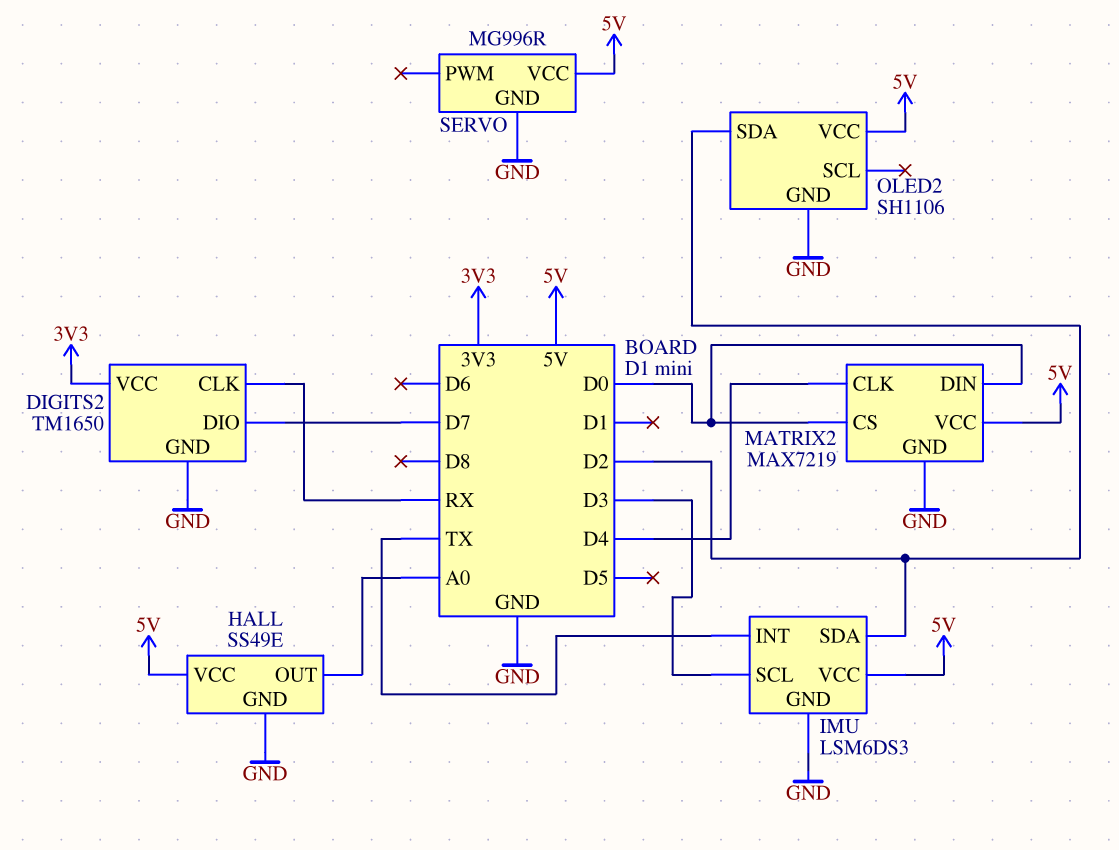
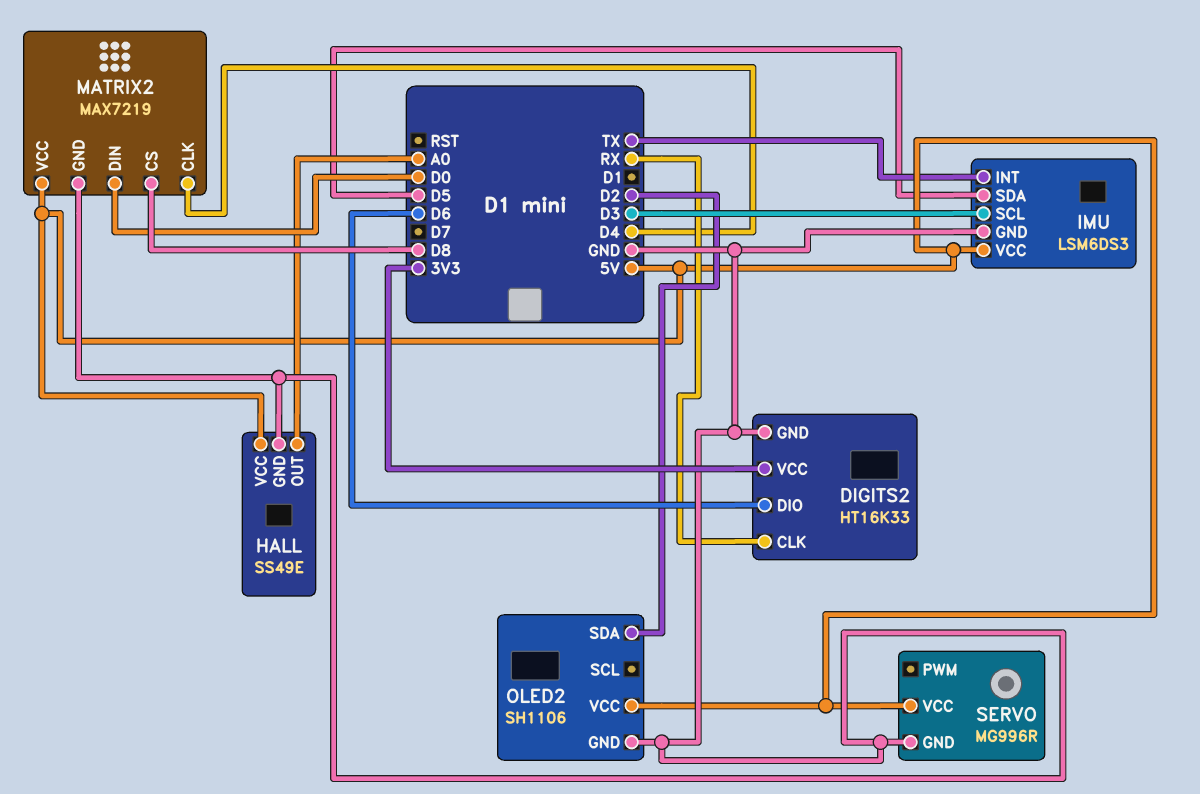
DIGITS2: TM1650 -> HT16K33
DIGITS2 pin DIO: D7 -> D6
IMU pin SDA: D2 -> D5
MATRIX2 pin CS: D0 -> D8

